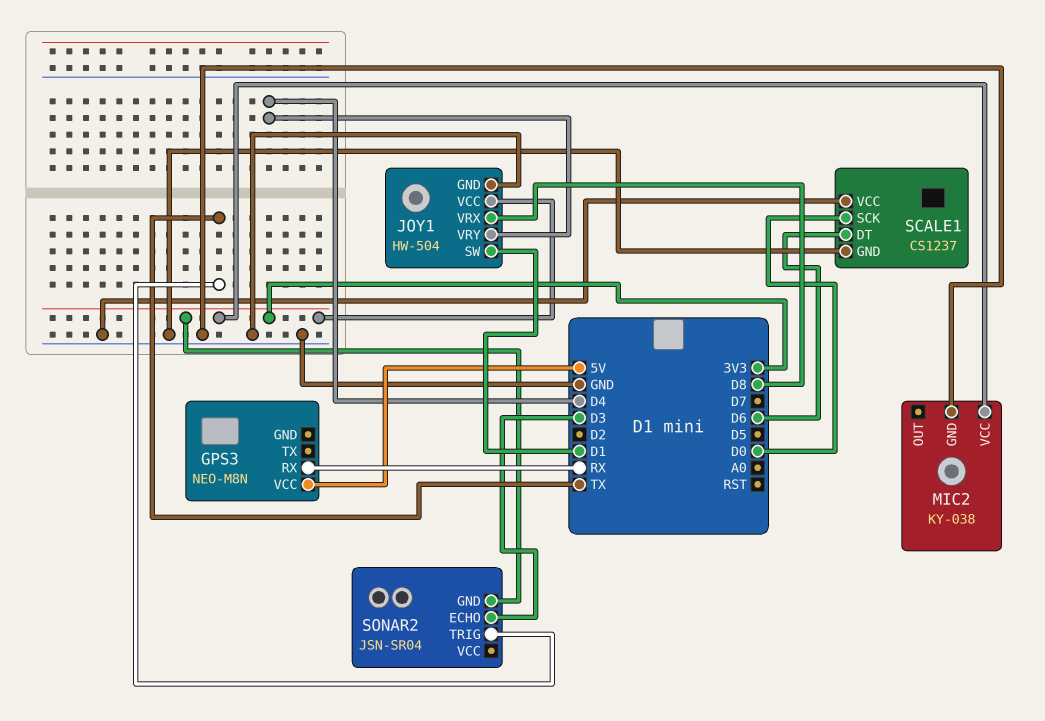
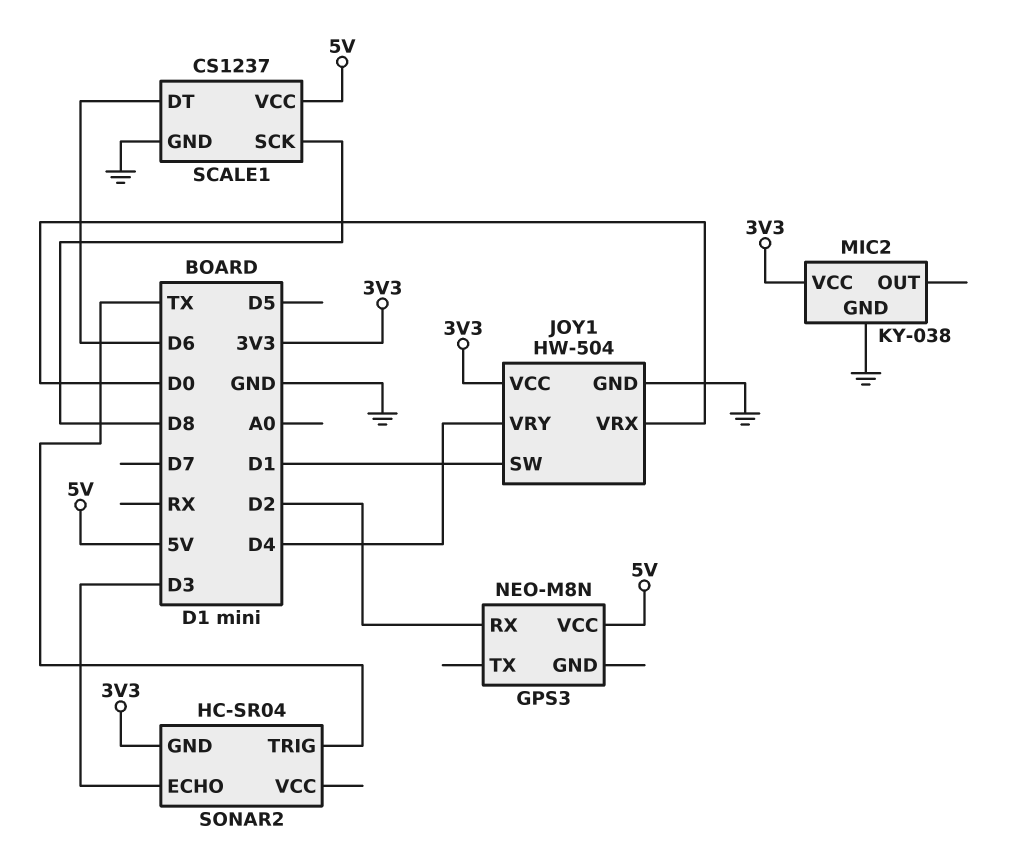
GPS3 pin RX: RX -> D2
JOY1 pin VRX: D8 -> D0
SCALE1 pin SCK: D0 -> D8
SCALE1 pin VCC: GND -> 5V
SONAR2: JSN-SR04 -> HC-SR04

